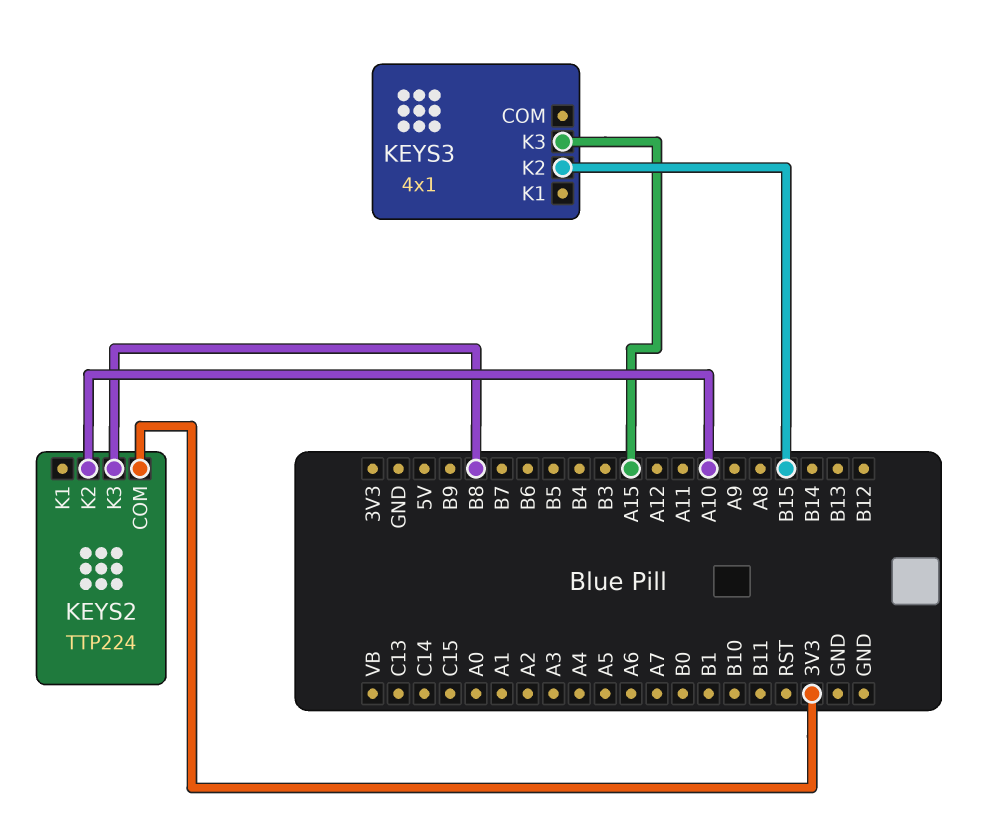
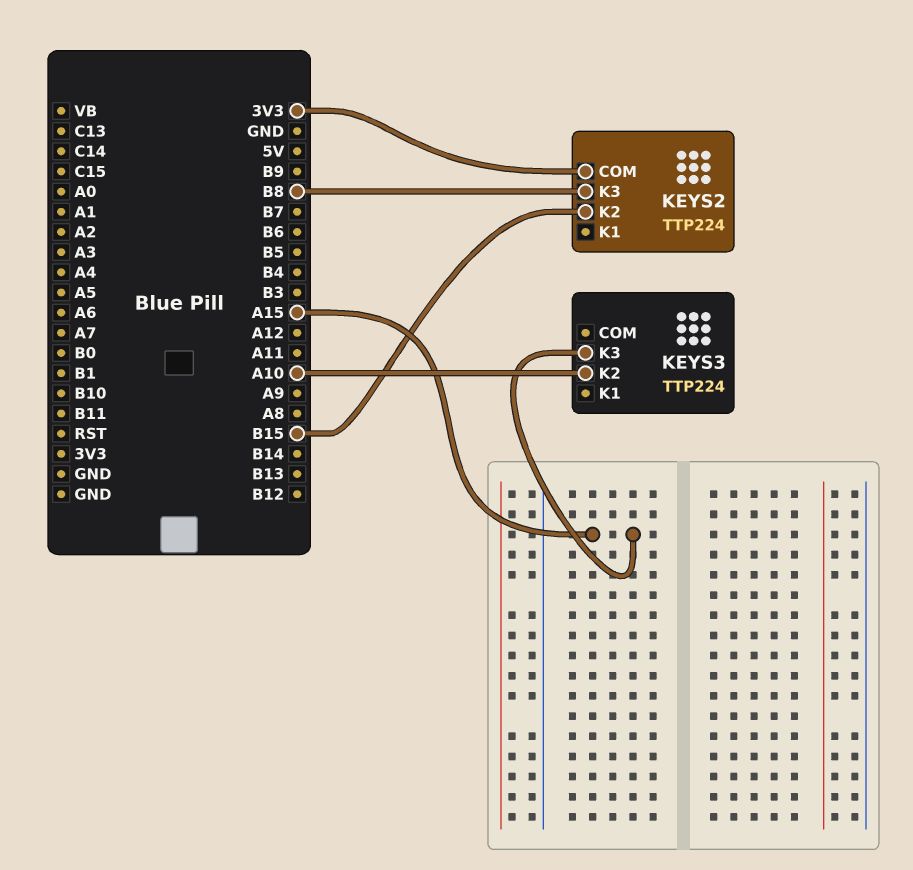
KEYS2 pin K2: A10 -> B15
KEYS3: 4x1 -> TTP224
KEYS3 pin K2: B15 -> A10

